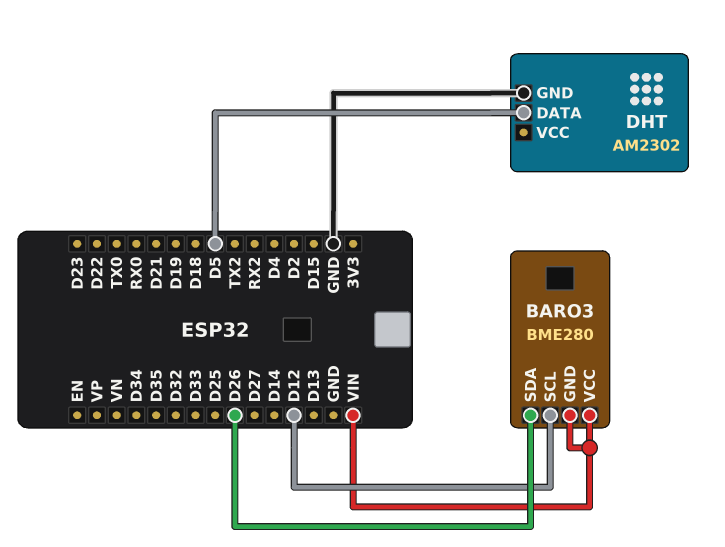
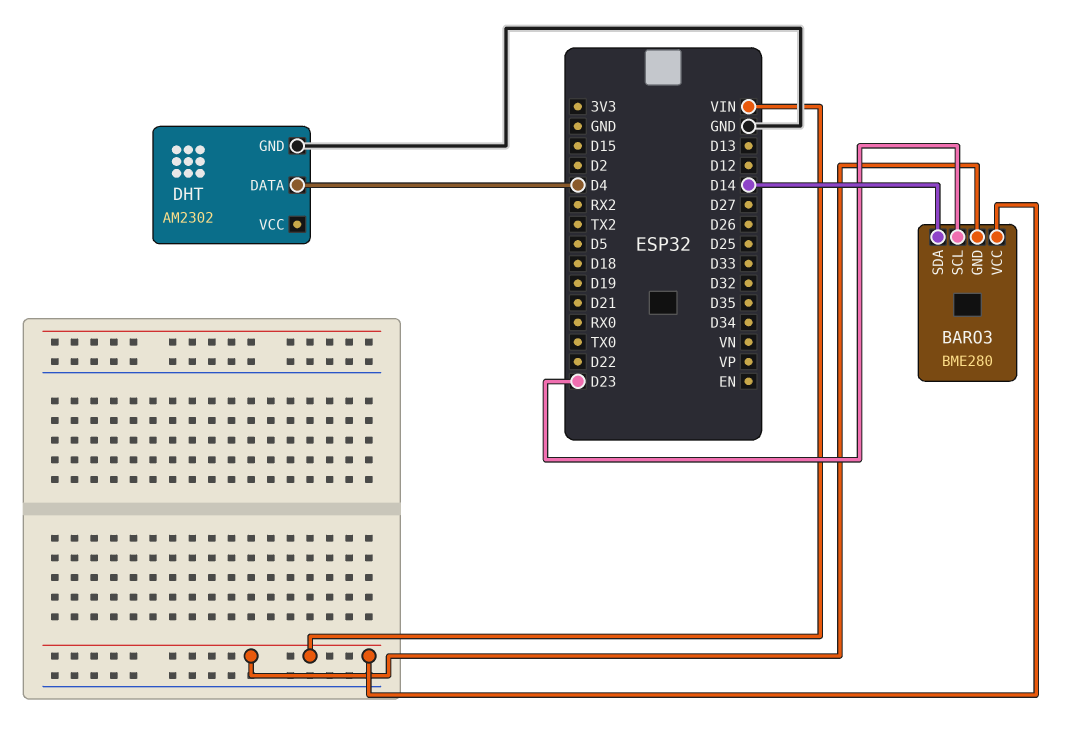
BARO3 pin SCL: D12 -> D23
BARO3 pin SDA: D26 -> D14
DHT pin DATA: D5 -> D4

